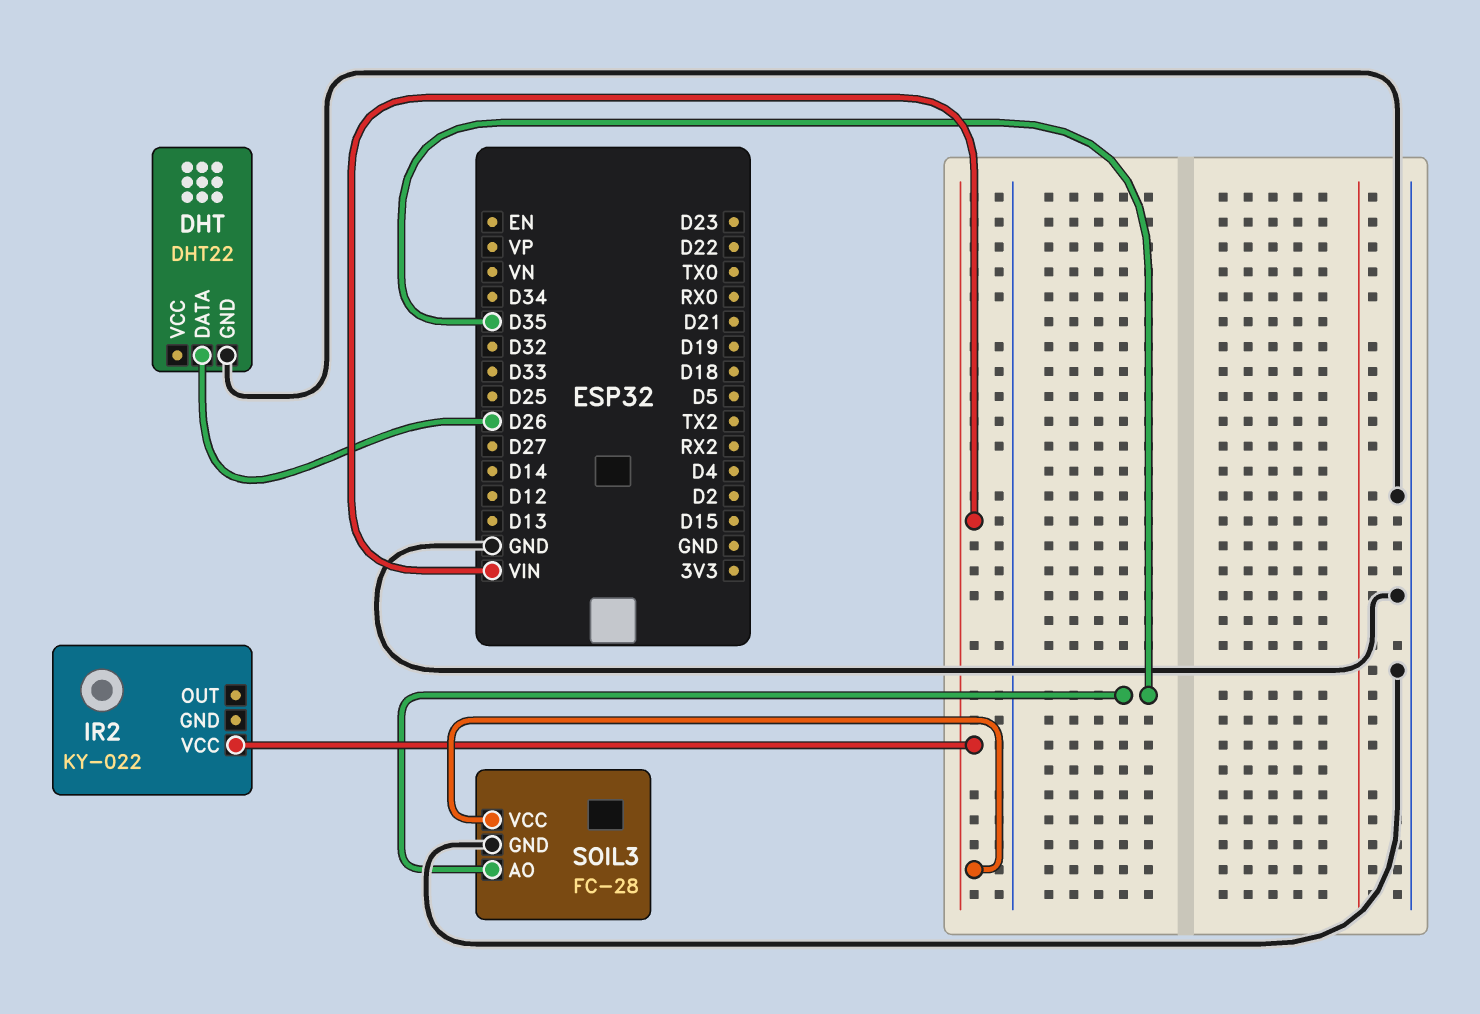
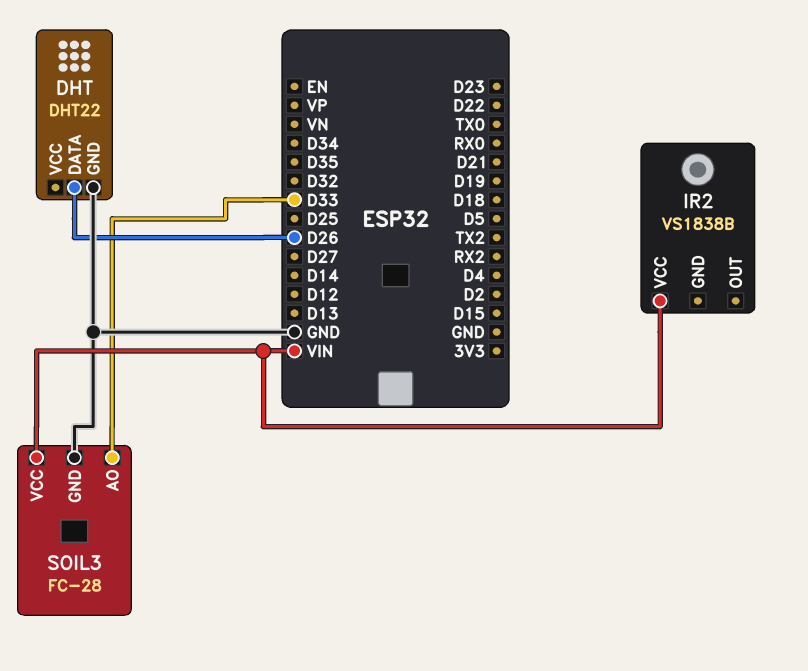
IR2: KY-022 -> VS1838B
SOIL3 pin AO: D35 -> D33

